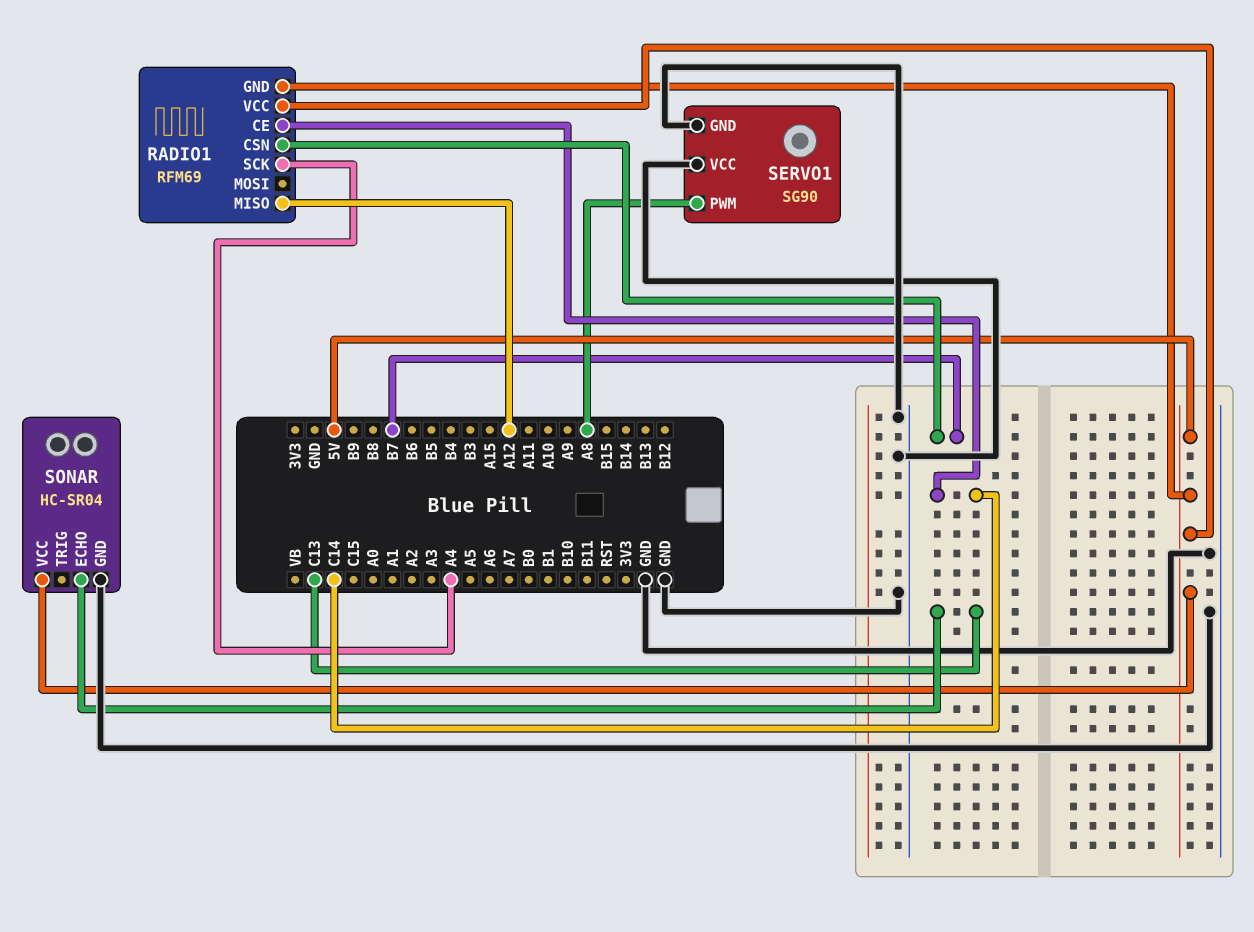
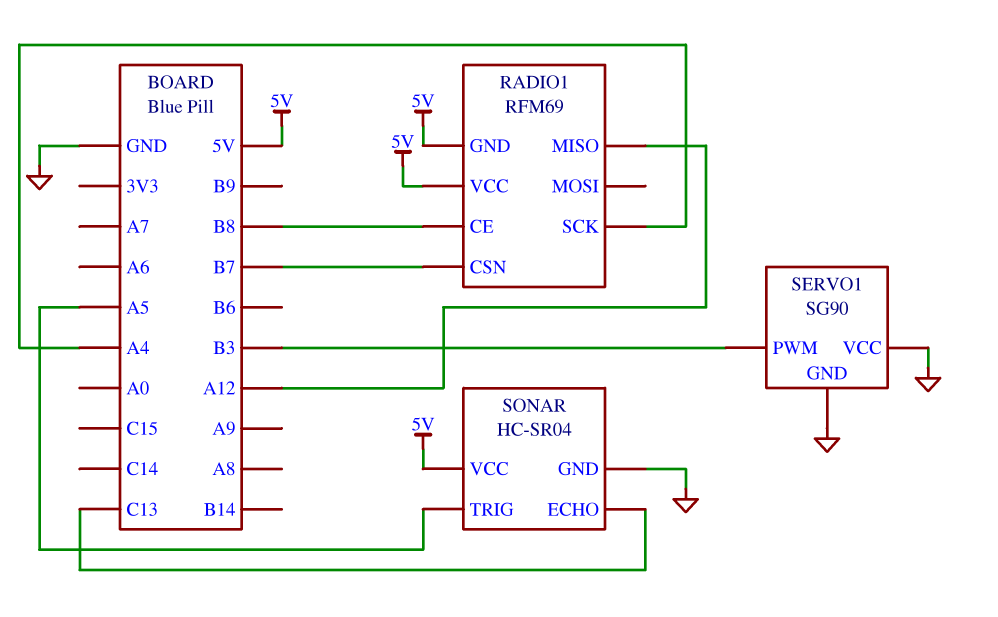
RADIO1 pin CE: C14 -> B8
SERVO1 pin PWM: A8 -> B3
SONAR pin TRIG: none -> A5

